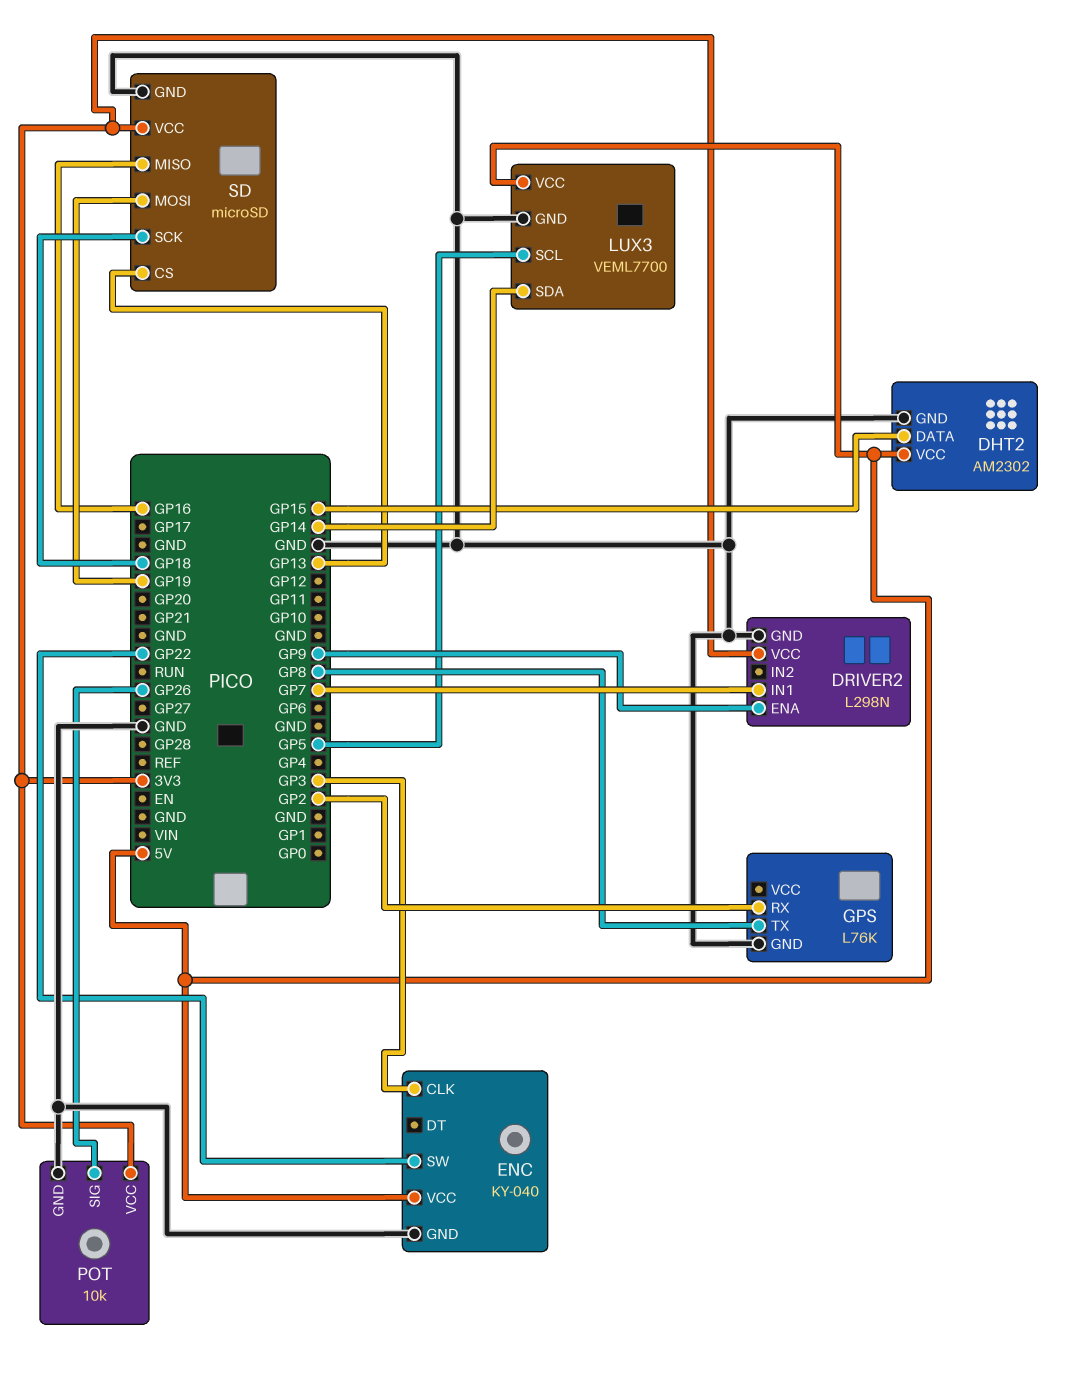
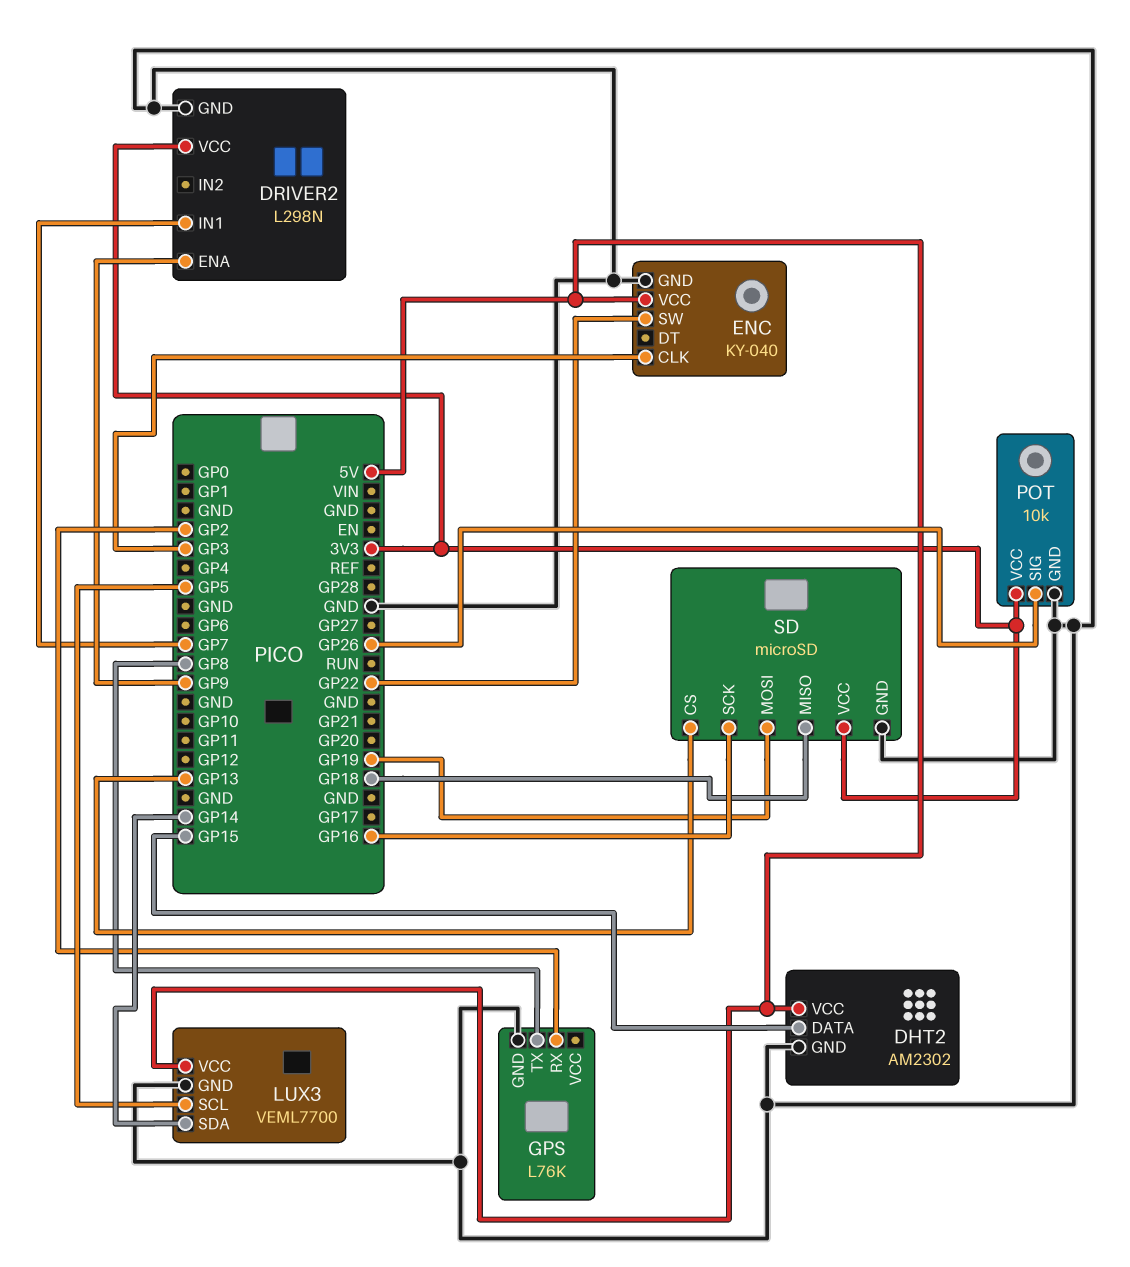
SD pin MISO: GP16 -> GP18
SD pin SCK: GP18 -> GP16

